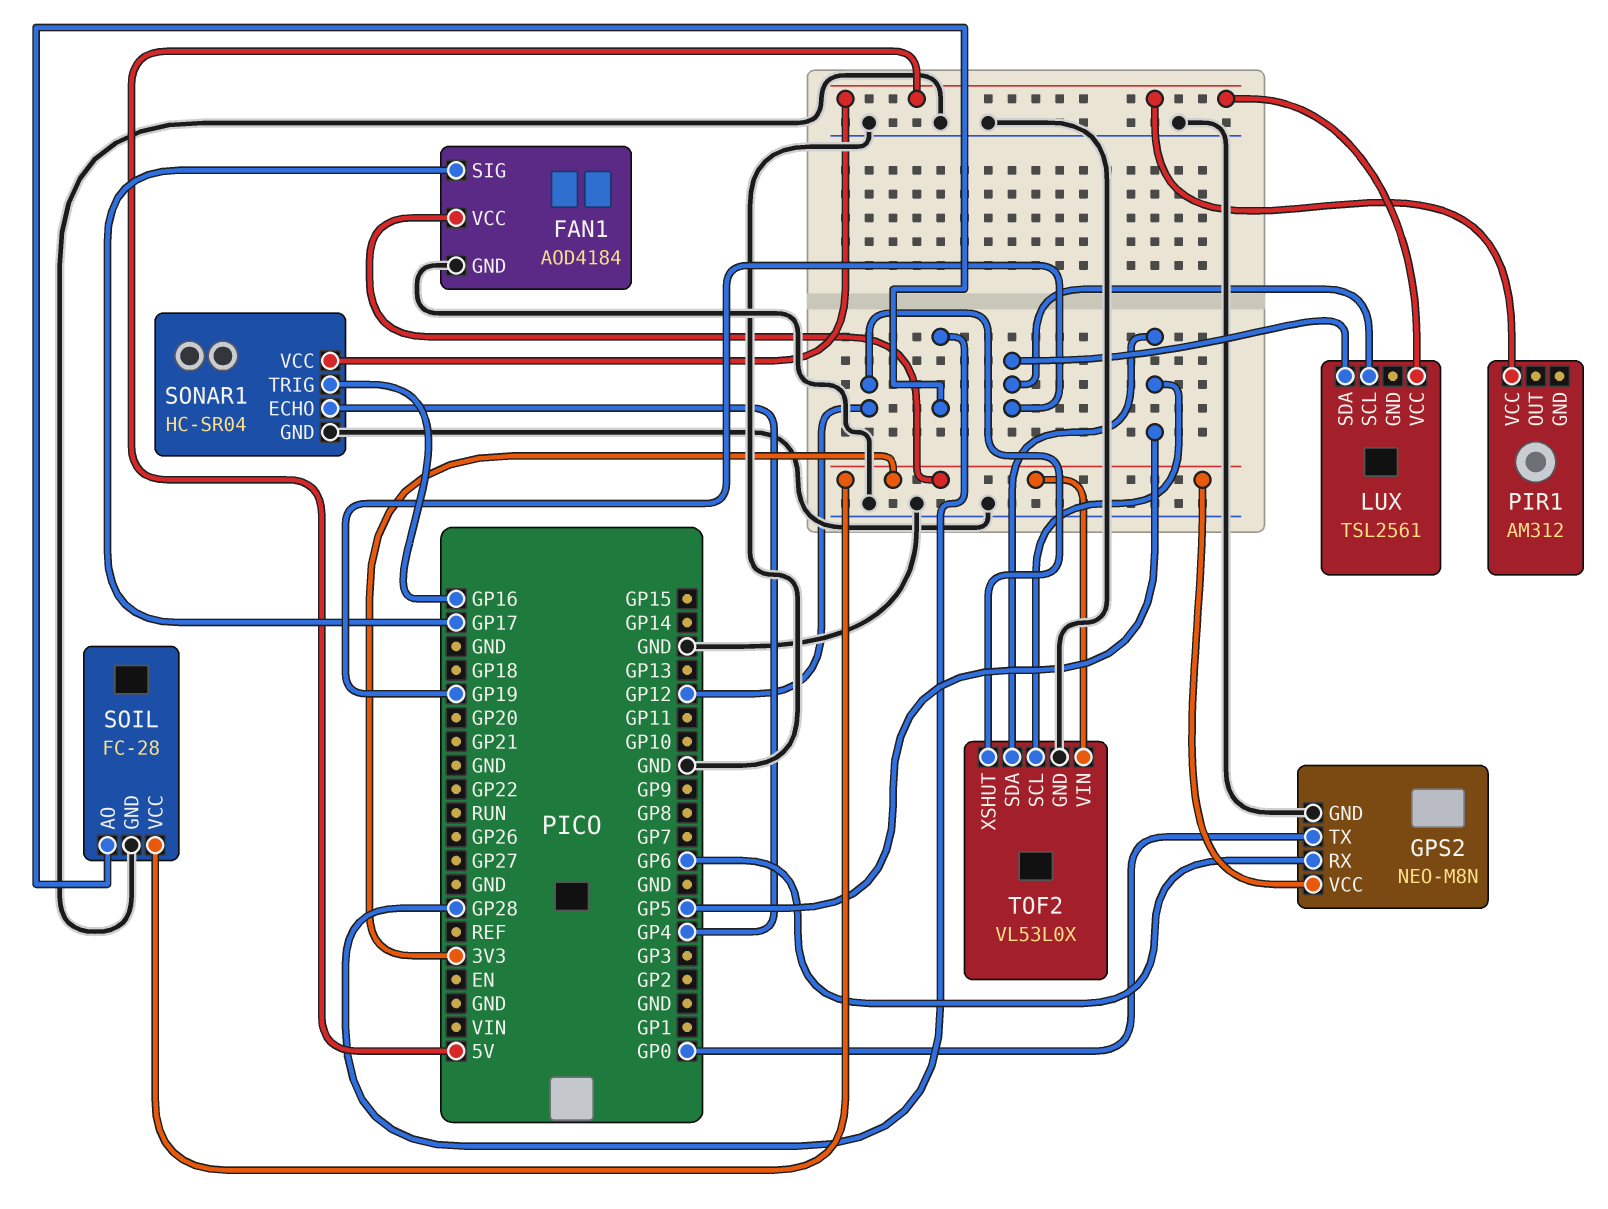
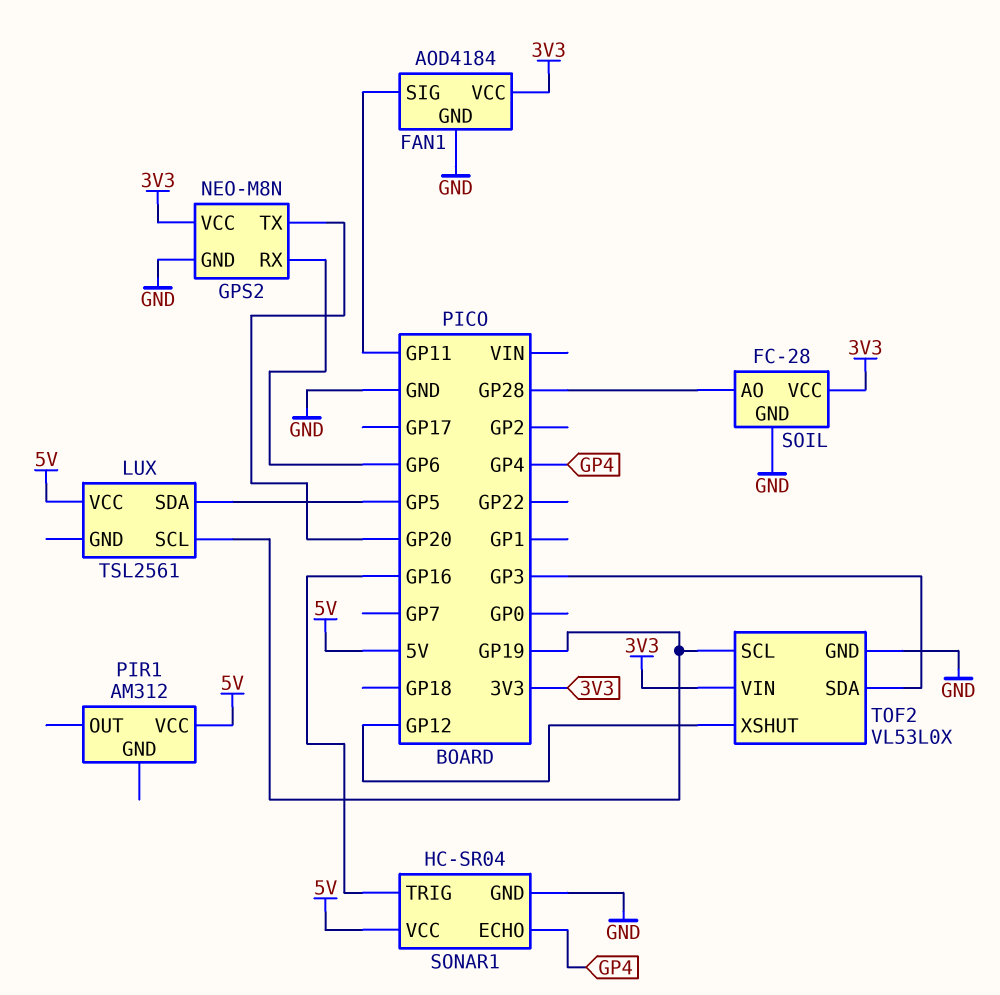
FAN1 pin SIG: GP17 -> GP11
GPS2 pin TX: GP0 -> GP20
LUX pin SDA: GP19 -> GP5
TOF2 pin SCL: GP5 -> GP19
TOF2 pin SDA: GP5 -> GP3

